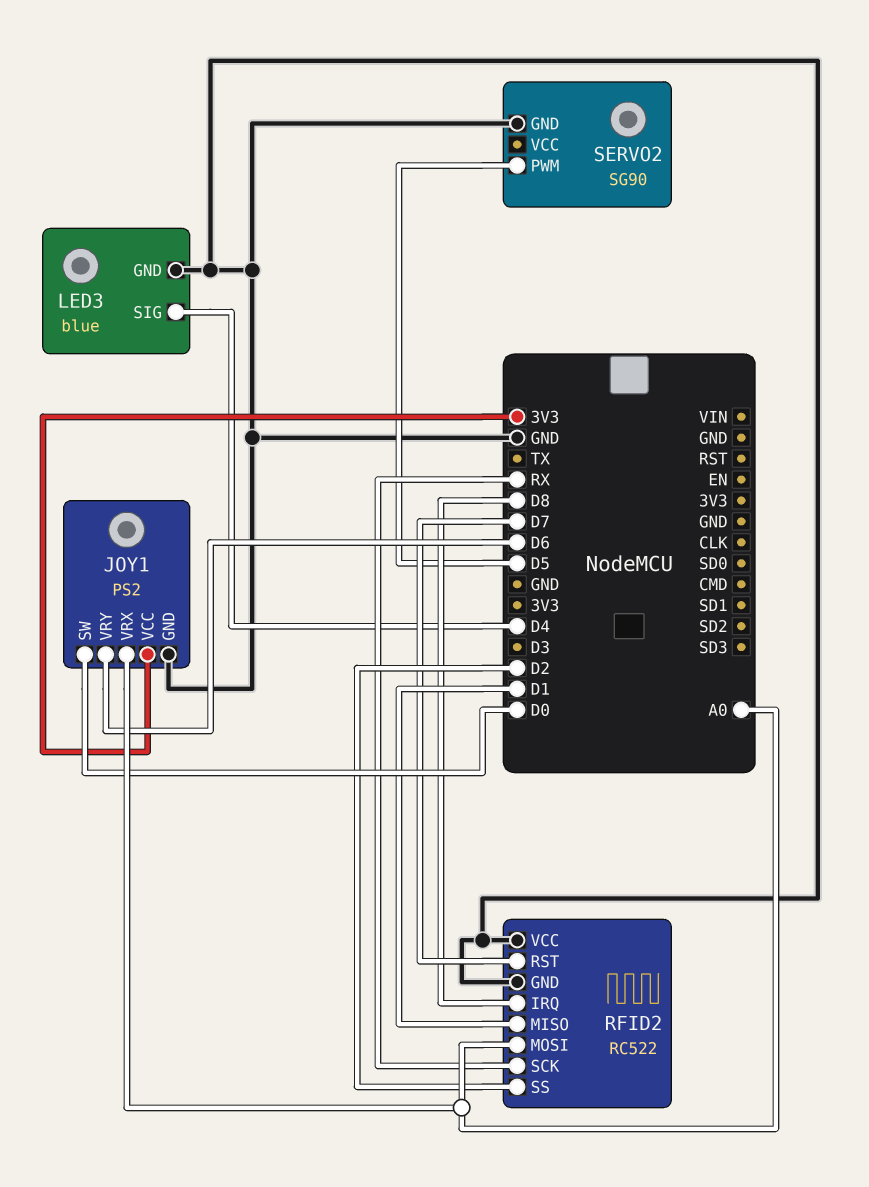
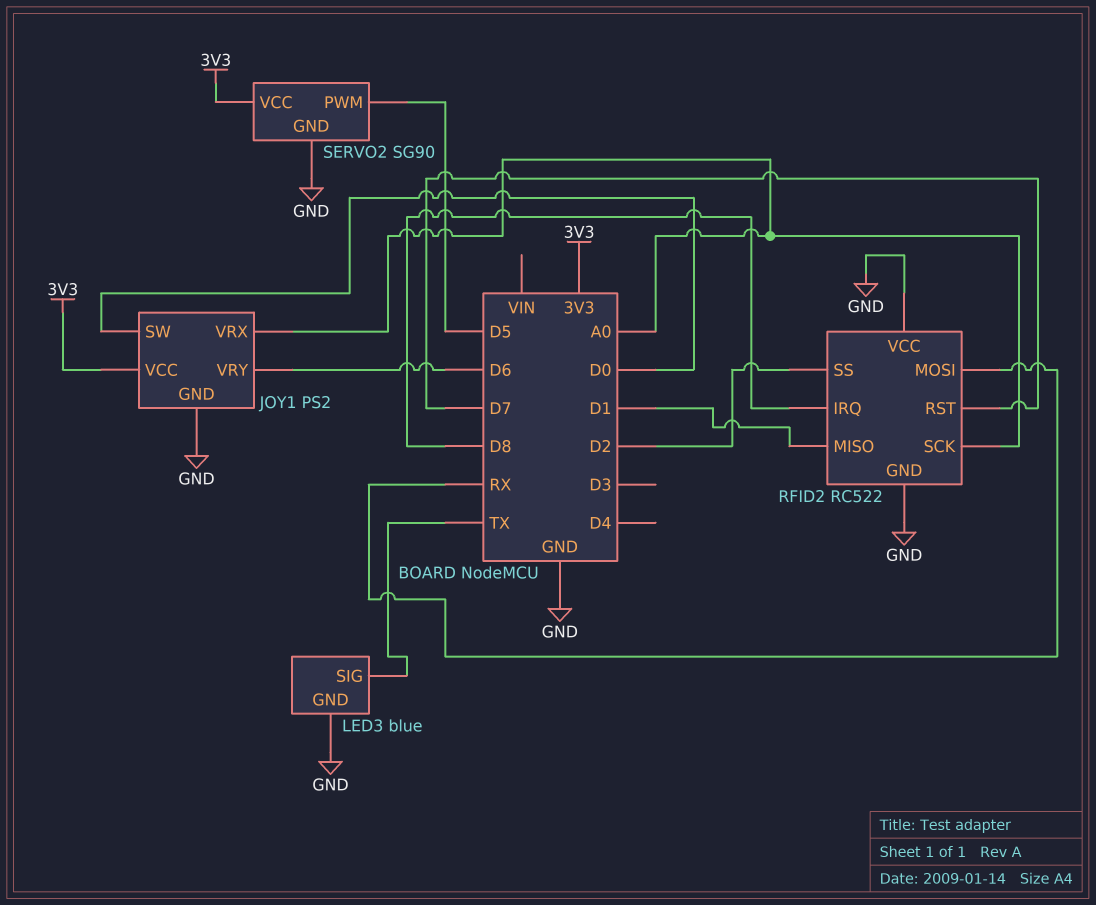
LED3 pin SIG: D4 -> TX
RFID2 pin MOSI: A0 -> RX
RFID2 pin SCK: RX -> A0
SERVO2 pin VCC: none -> 3V3

